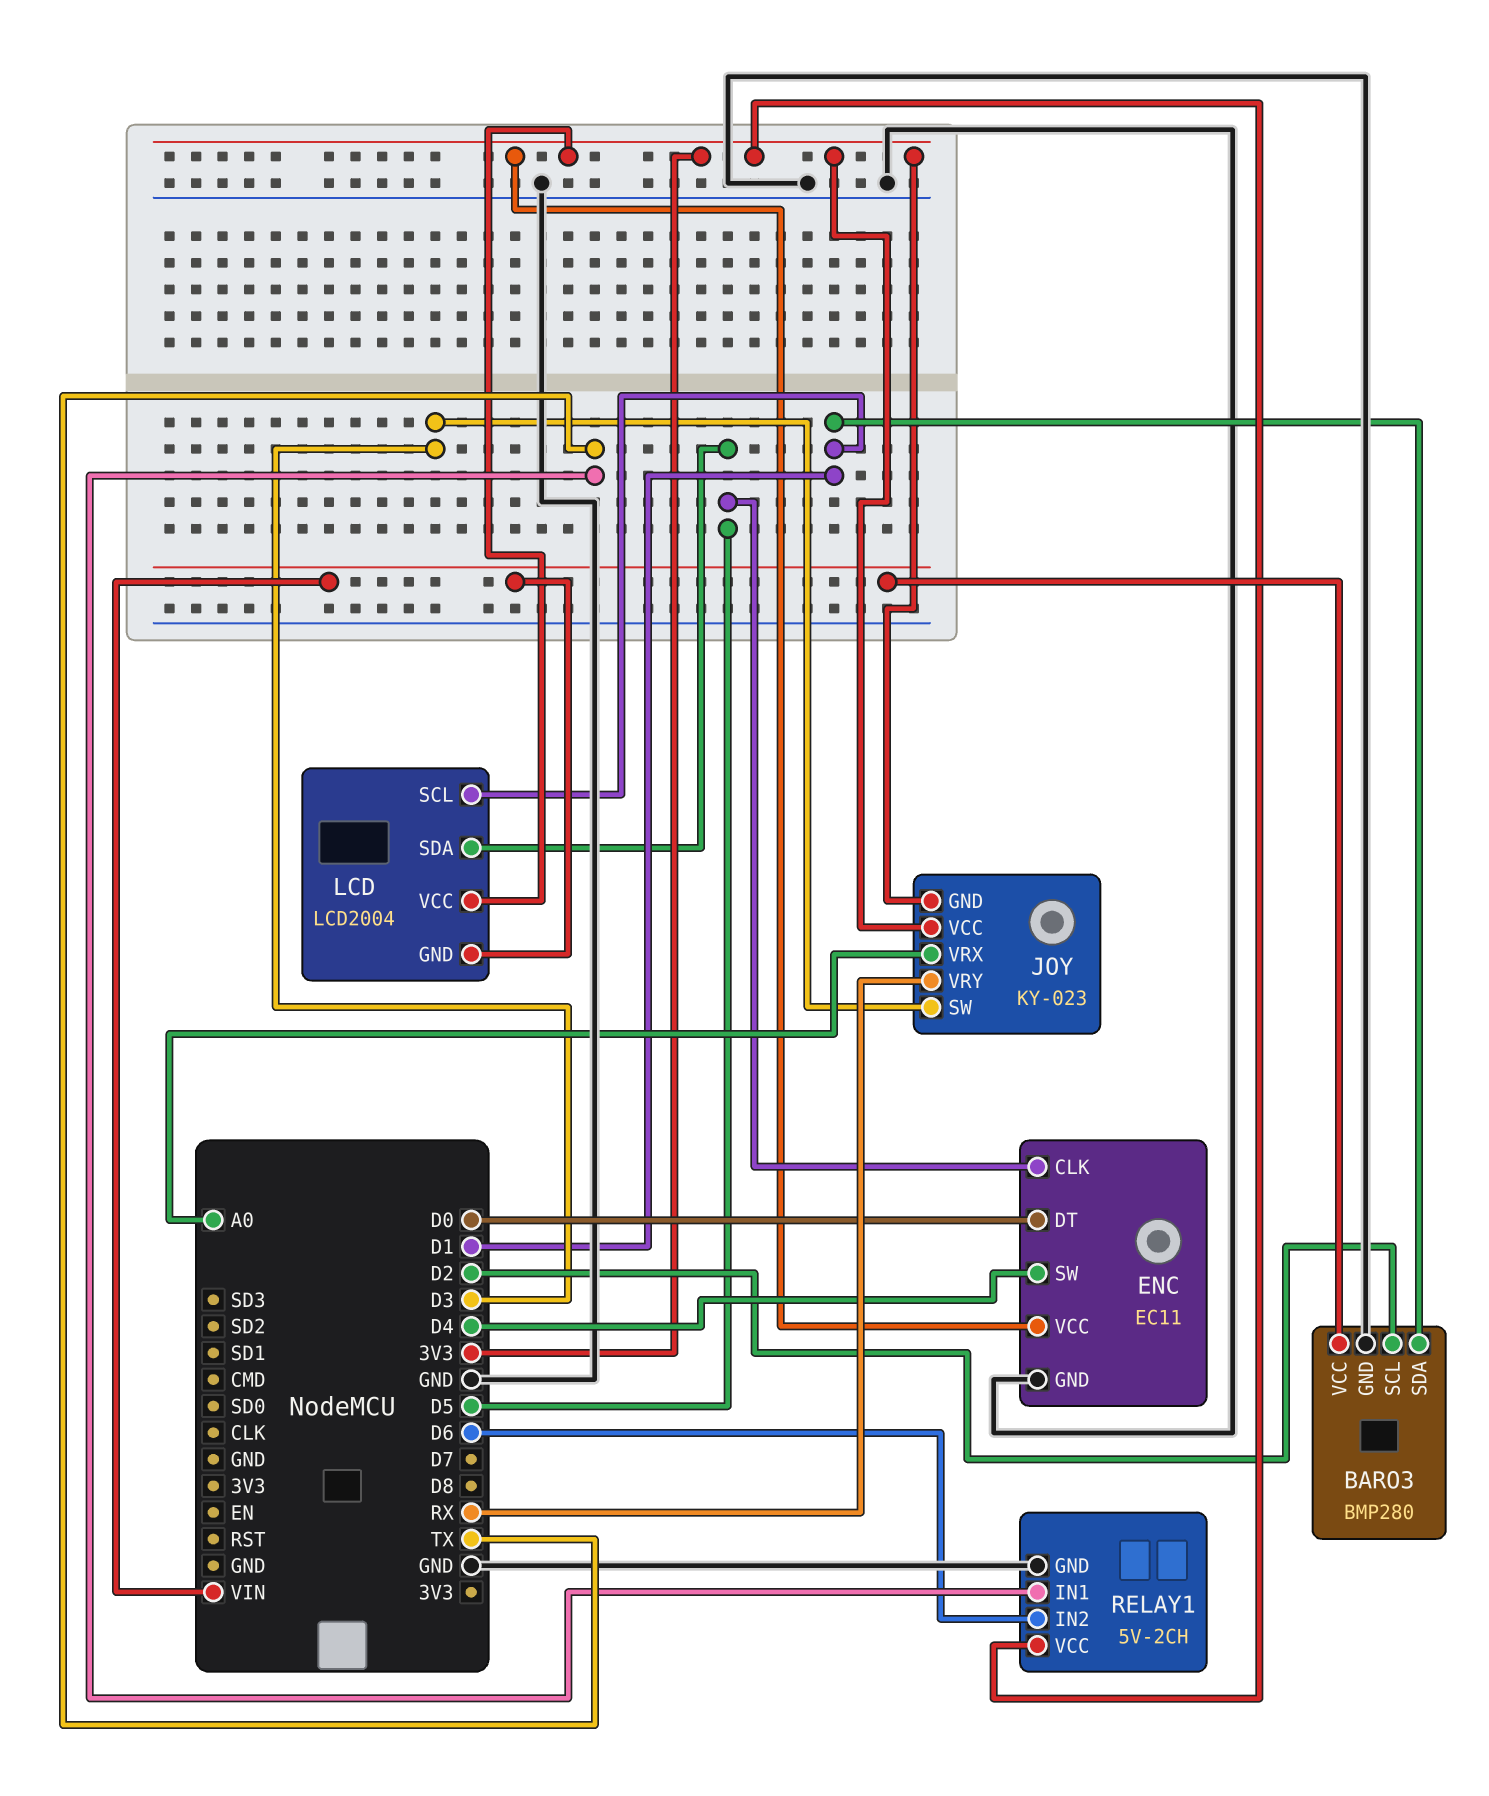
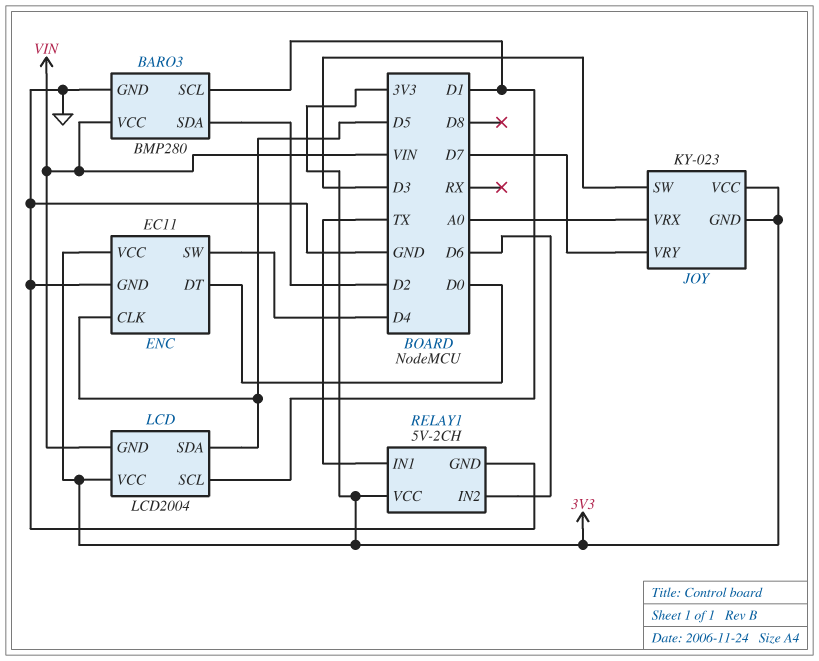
BARO3 pin SCL: D2 -> D1
BARO3 pin SDA: D1 -> D2
JOY pin VRY: RX -> D7

